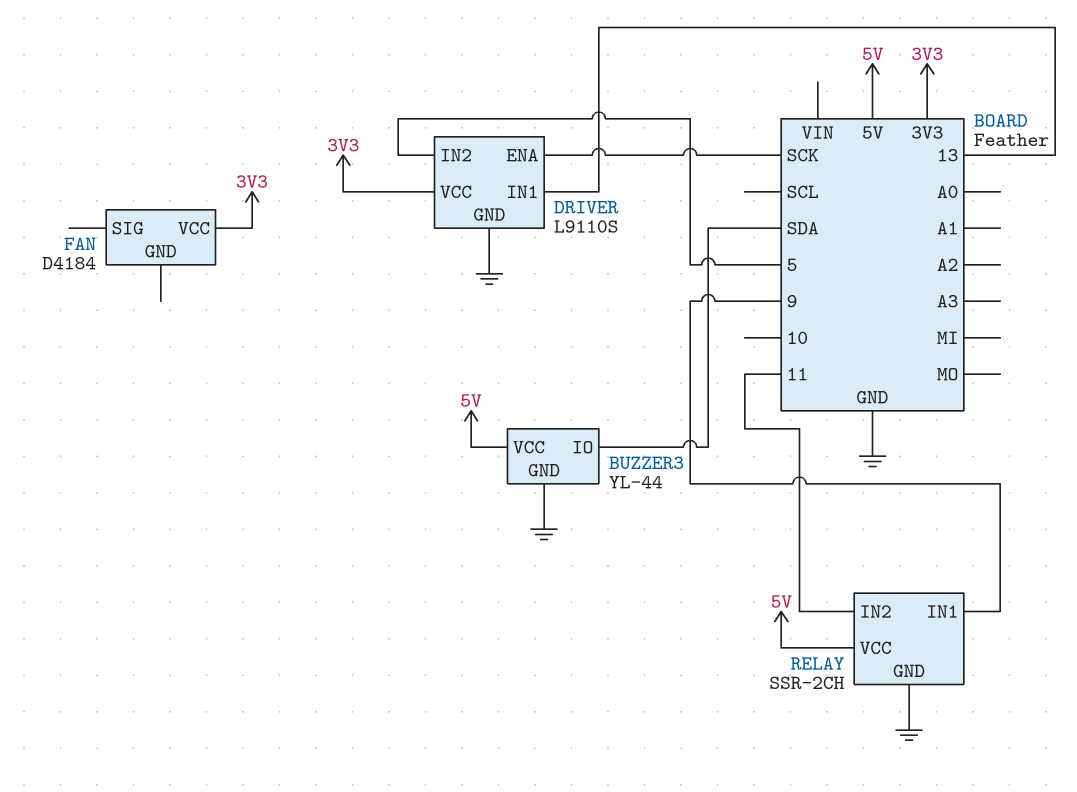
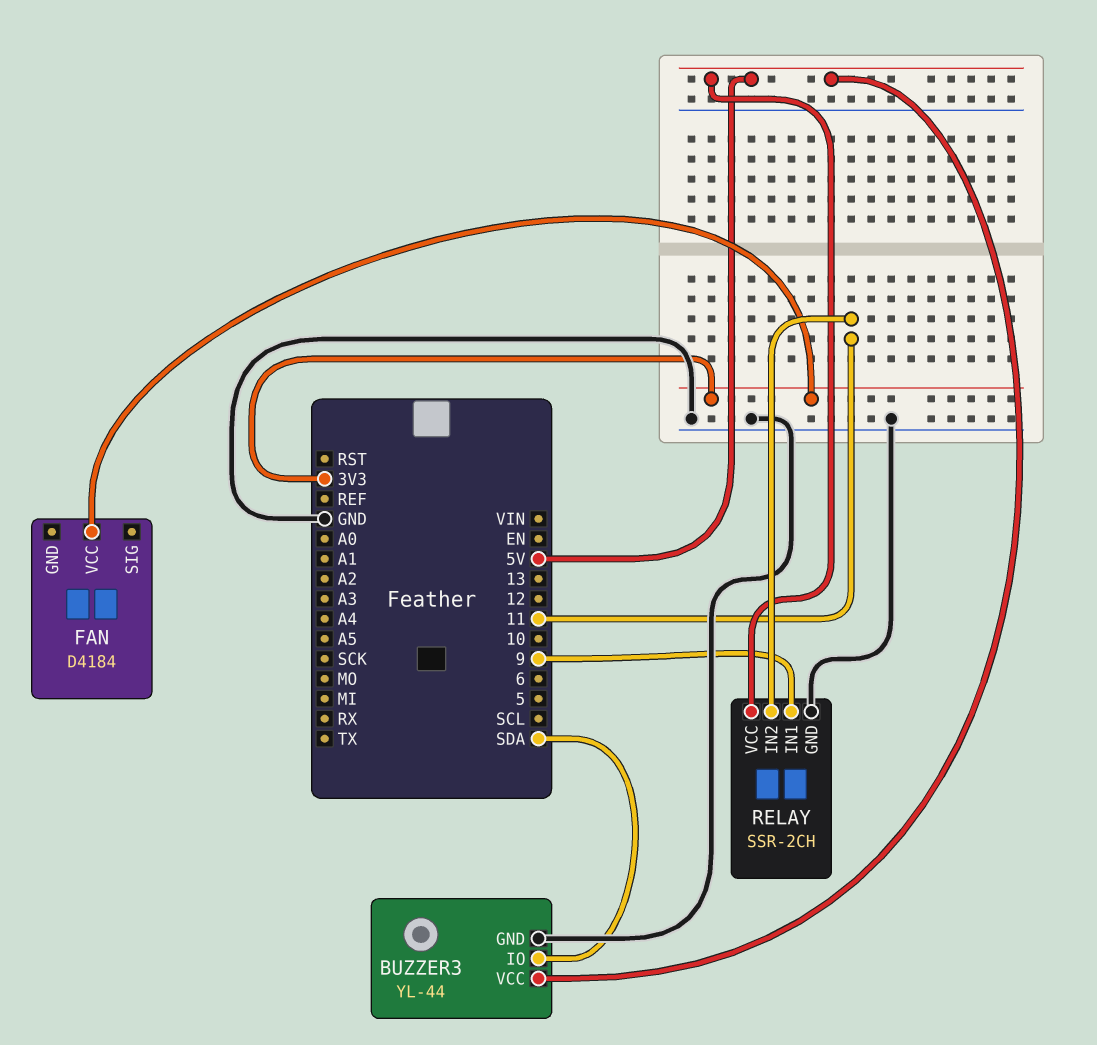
DRIVER: L9110S -> none
DRIVER pin ENA: SCK -> none
DRIVER pin GND: GND -> none
DRIVER pin IN1: 13 -> none
DRIVER pin IN2: 5 -> none
DRIVER pin VCC: 3V3 -> none

